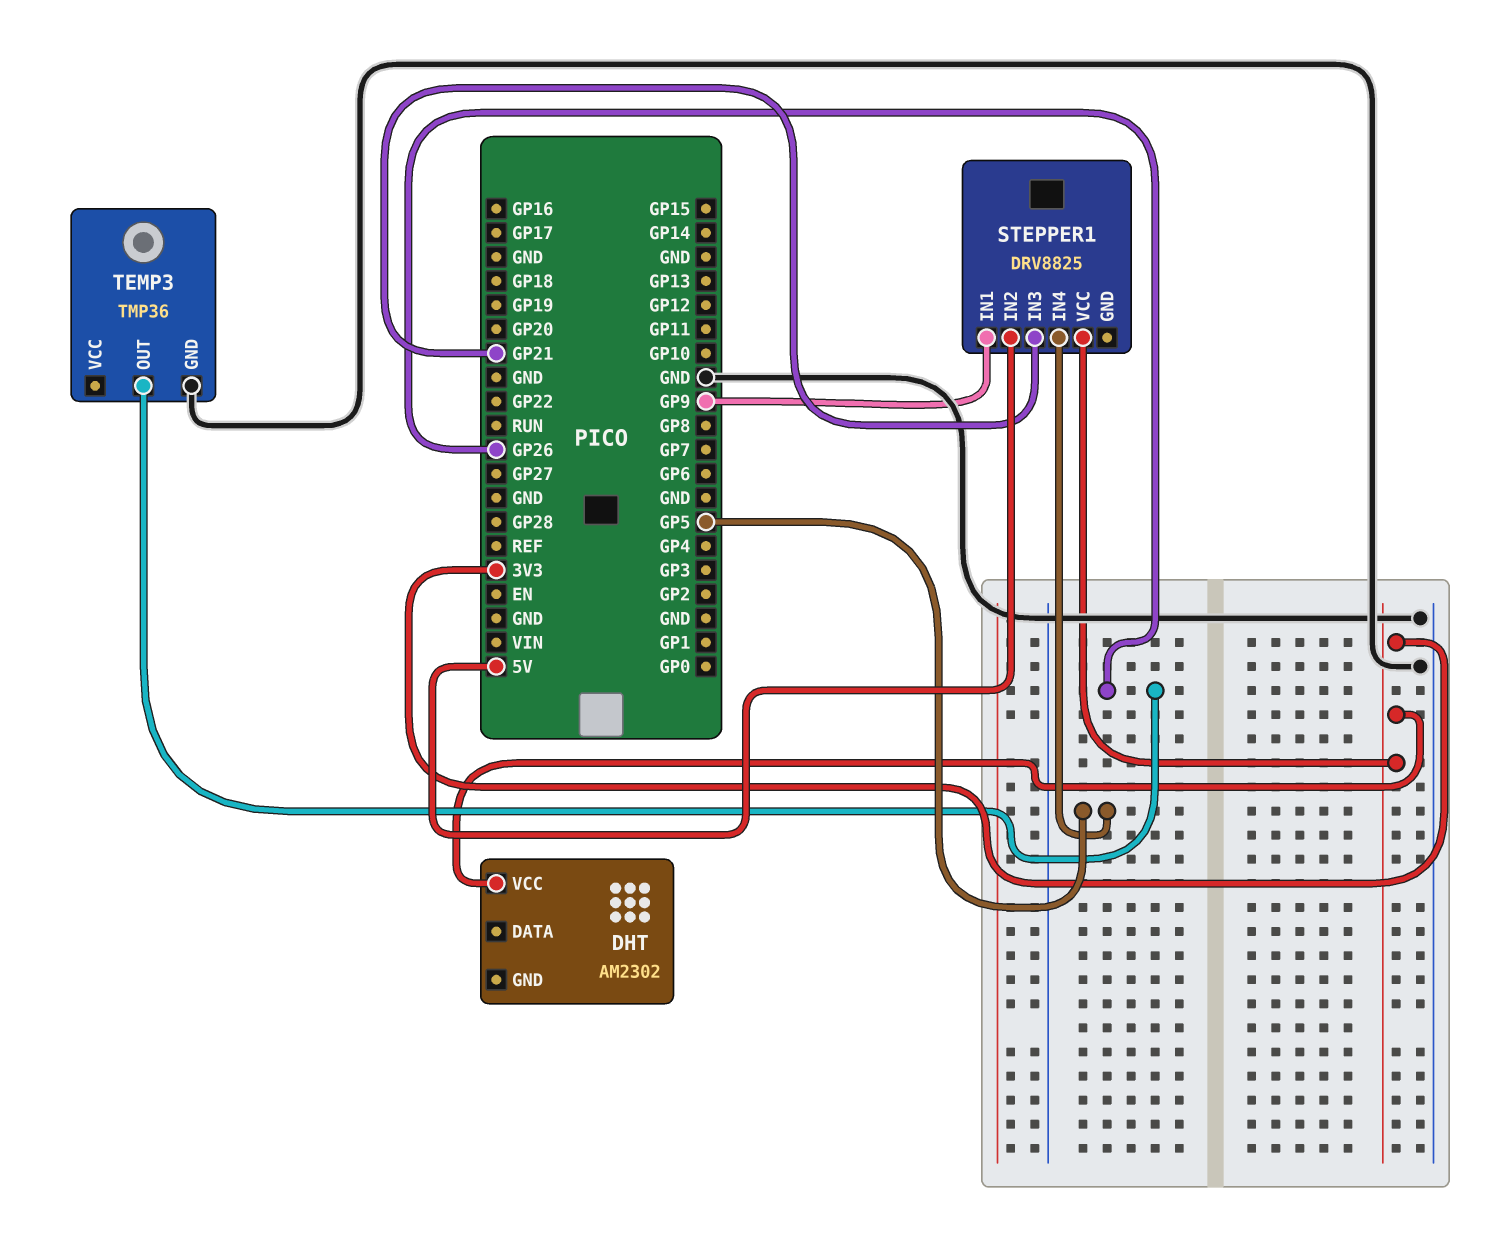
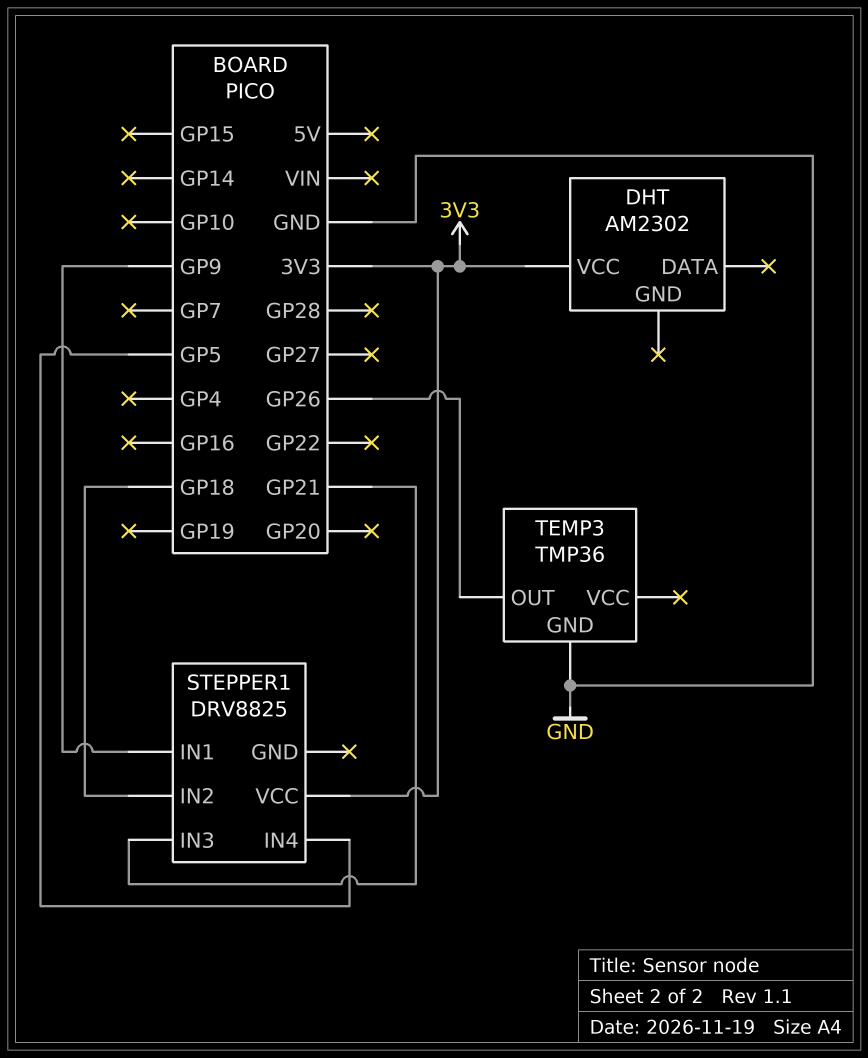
STEPPER1 pin IN2: 5V -> GP18

